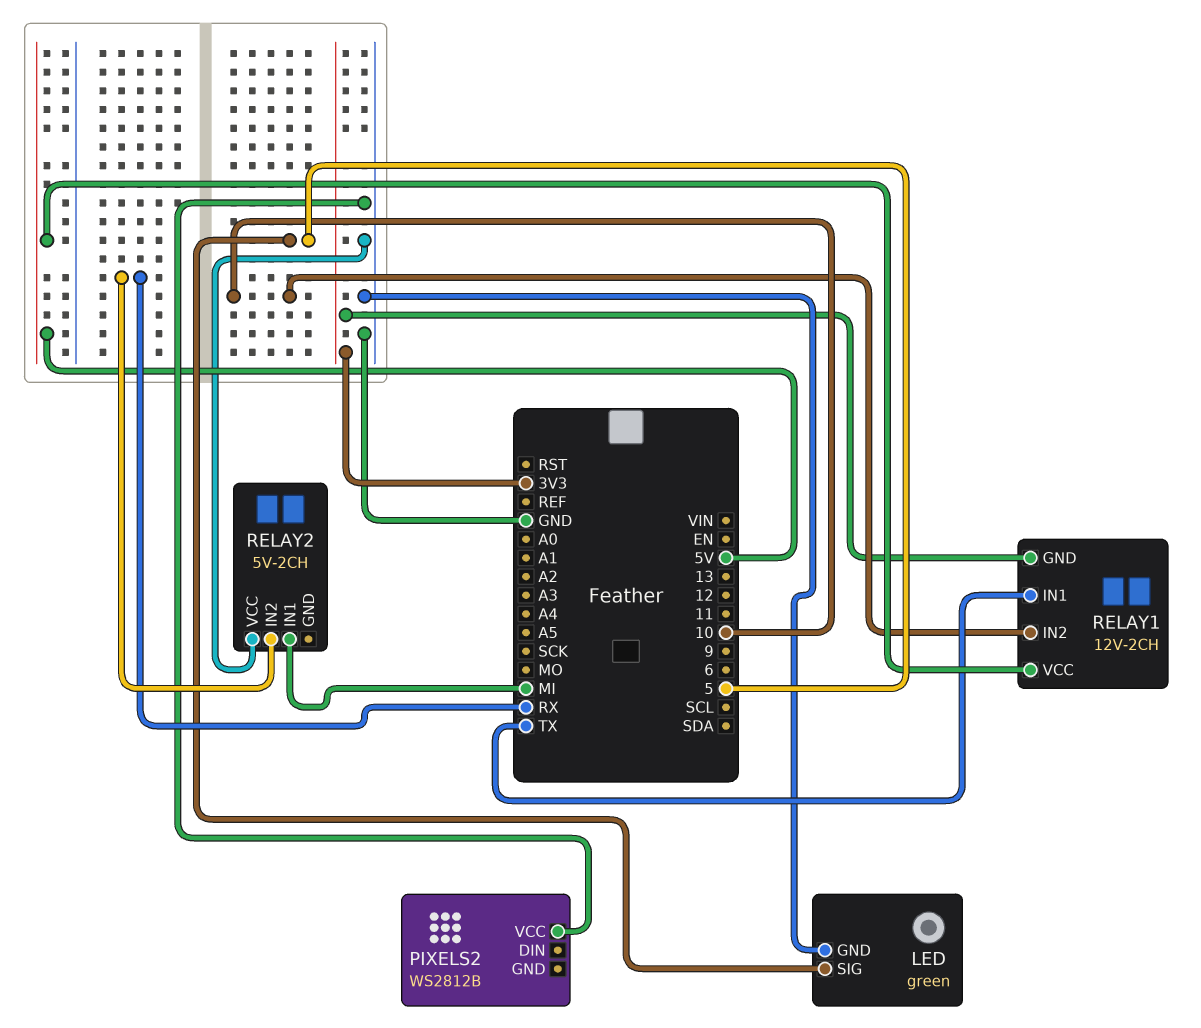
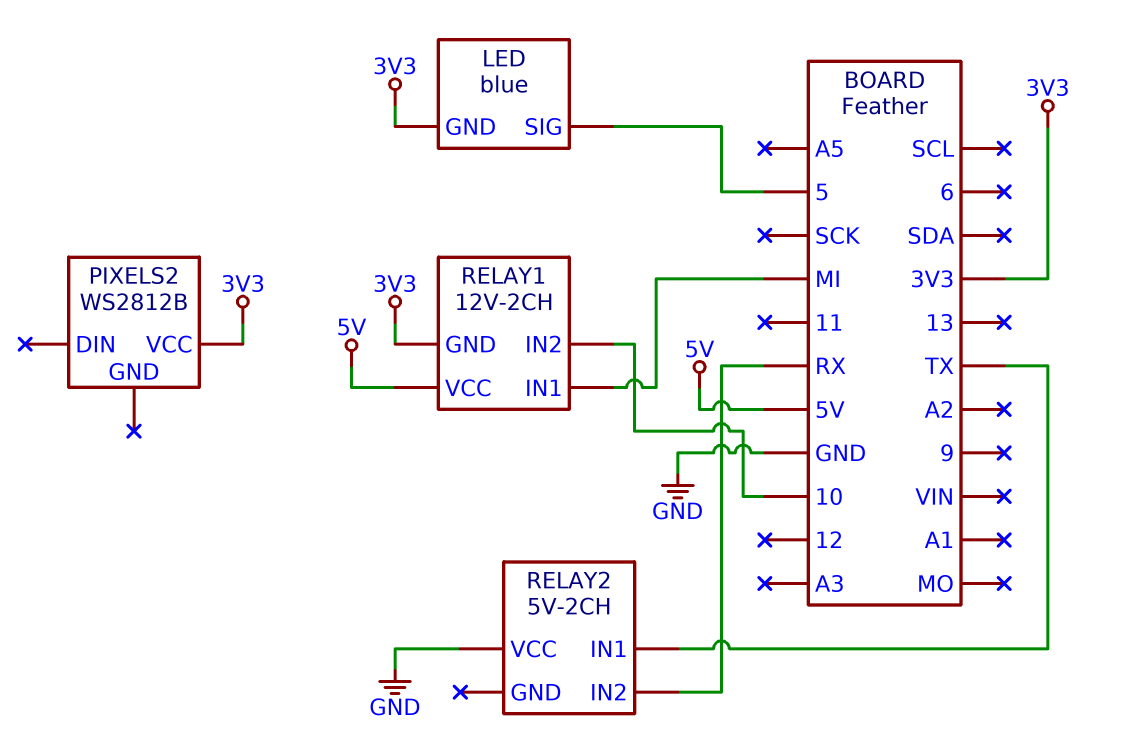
LED: green -> blue
LED pin GND: GND -> 3V3
PIXELS2 pin VCC: GND -> 3V3
RELAY1 pin IN1: TX -> MI
RELAY2 pin IN1: MI -> TX

